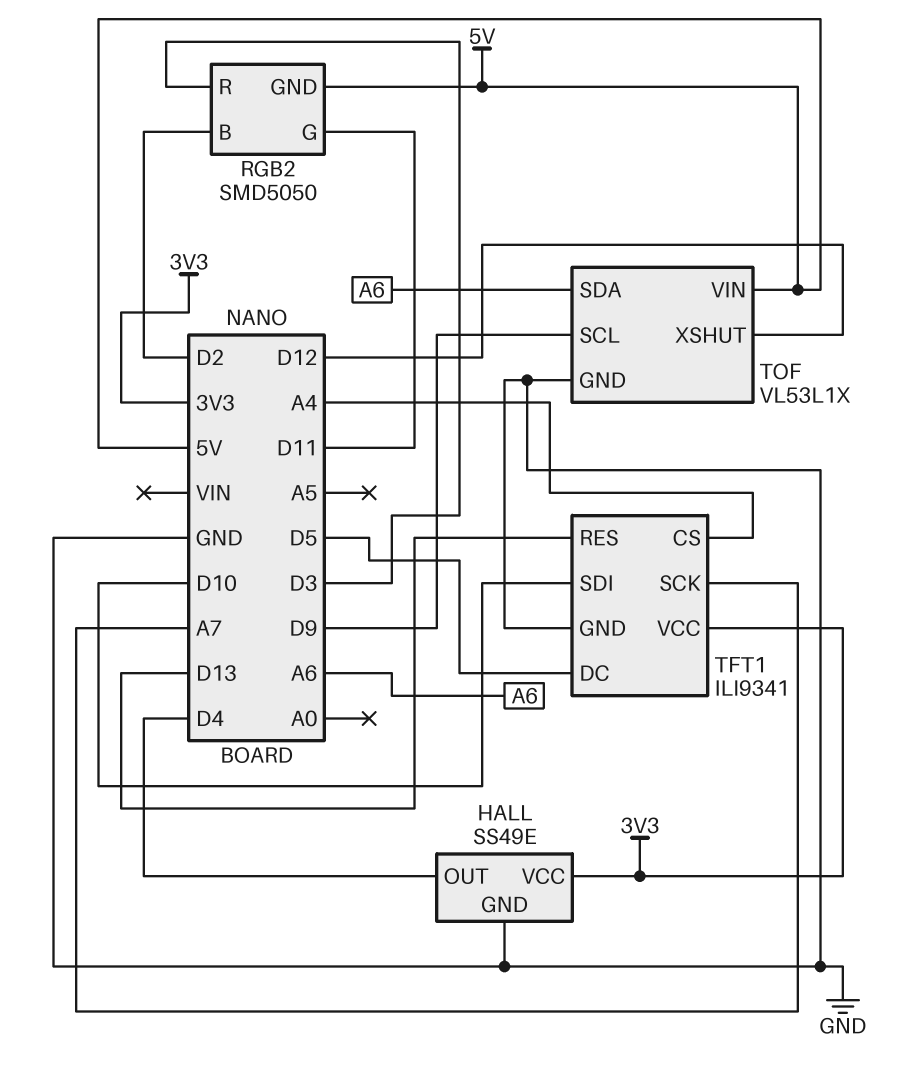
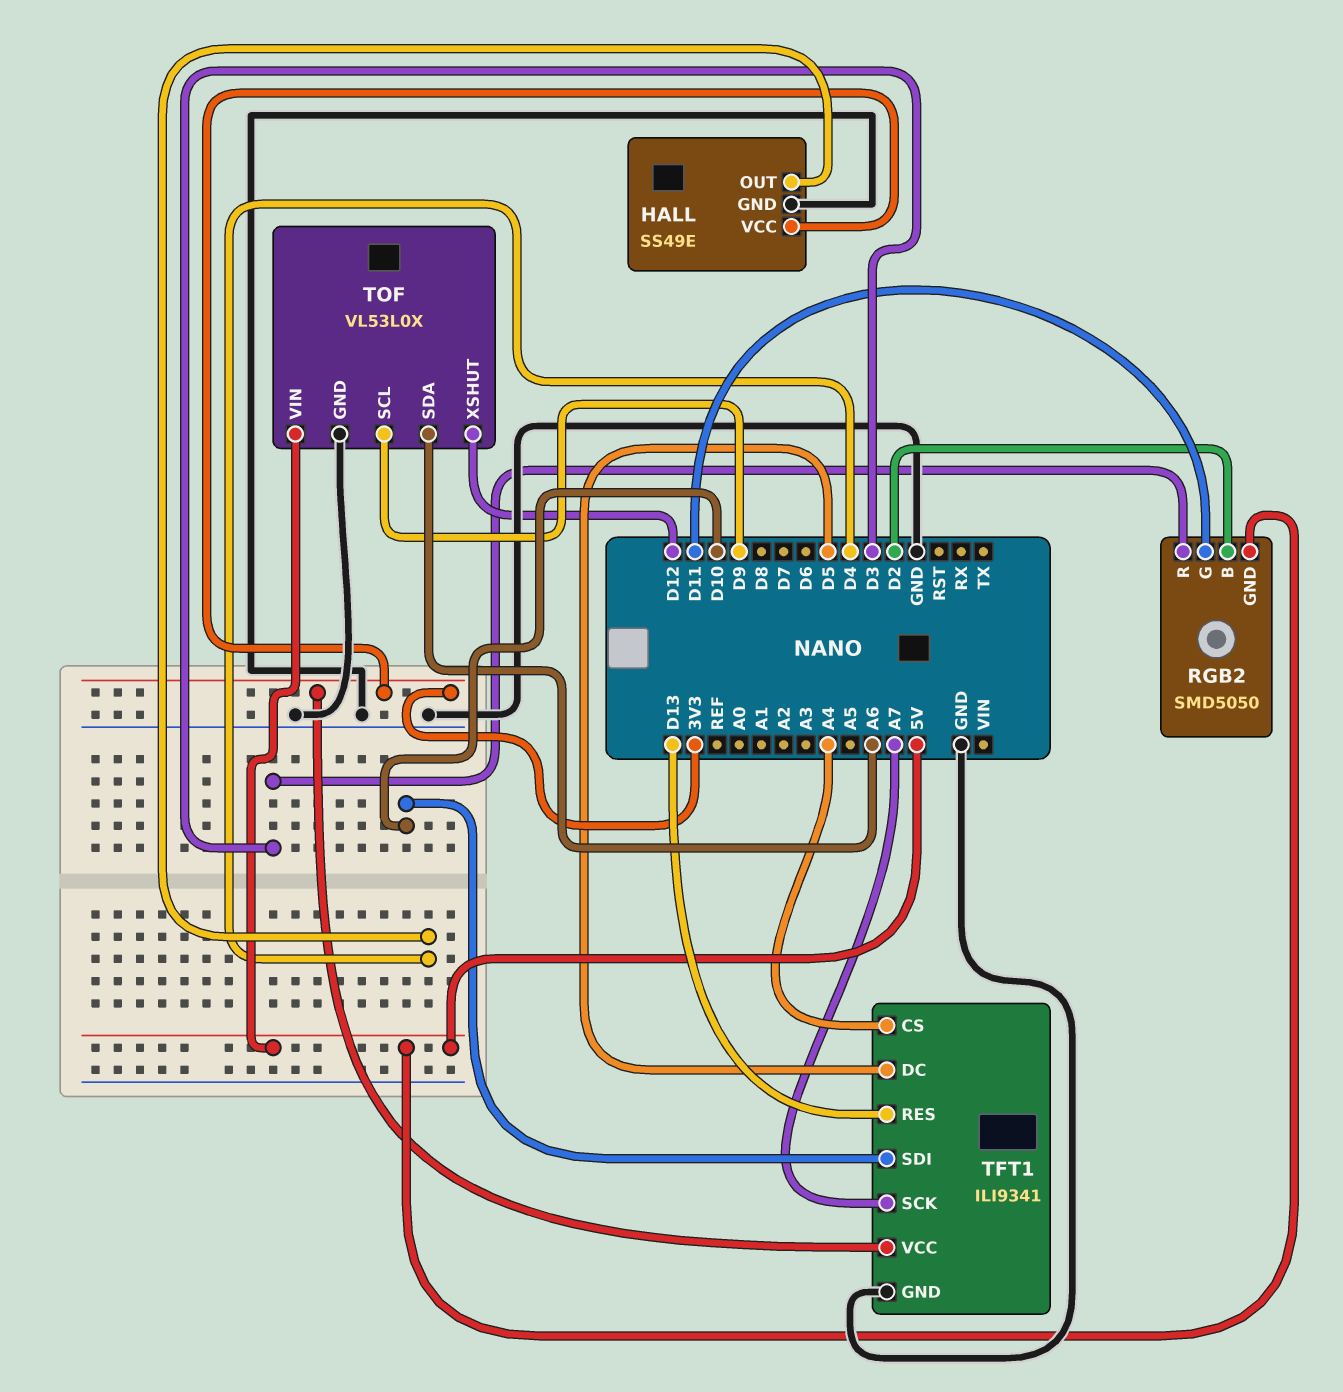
TOF: VL53L1X -> VL53L0X

